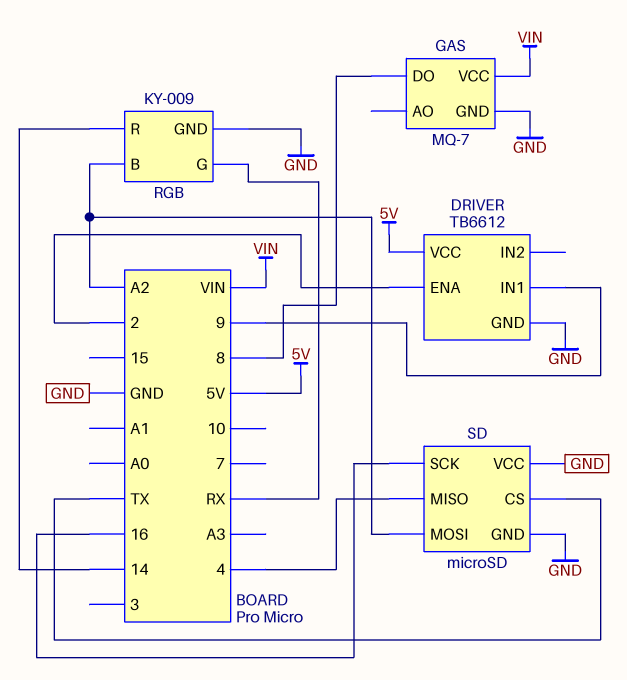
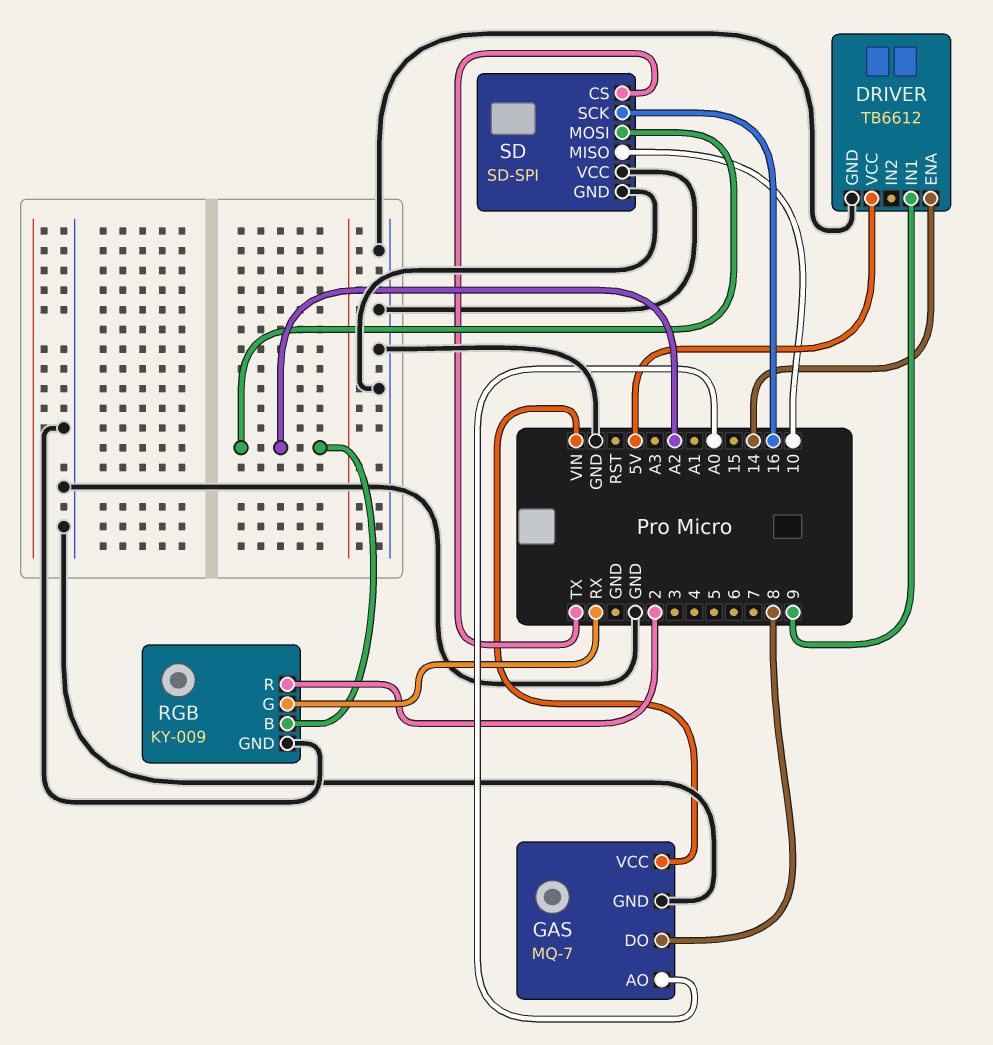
DRIVER pin ENA: 2 -> 14
GAS pin AO: none -> A0
RGB pin R: 14 -> 2
SD: microSD -> SD-SPI
SD pin MISO: 4 -> 10

